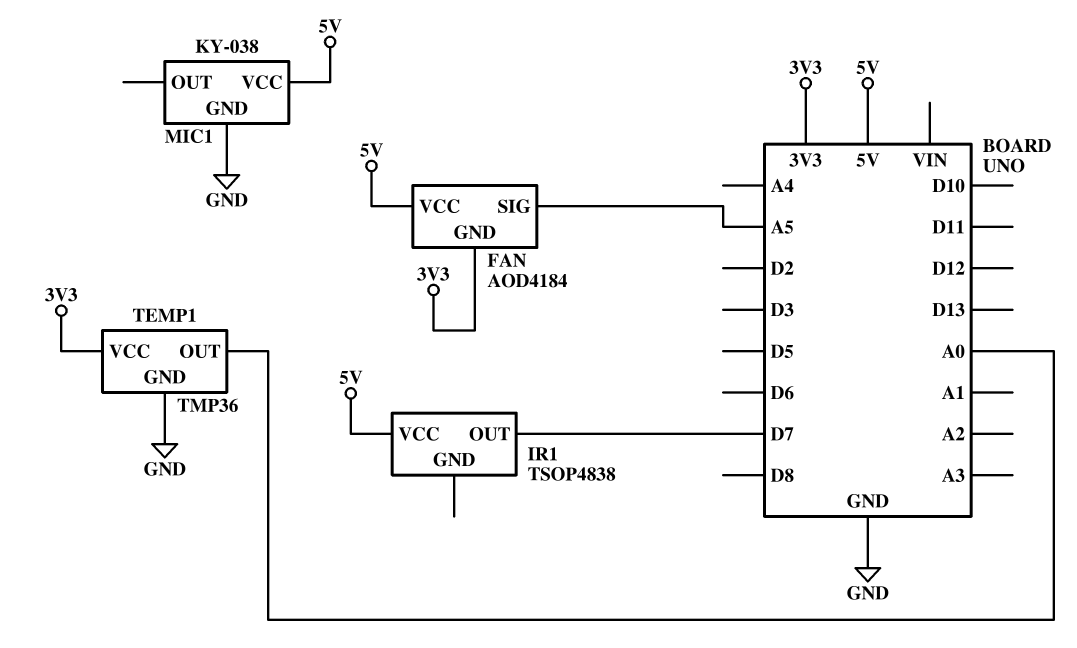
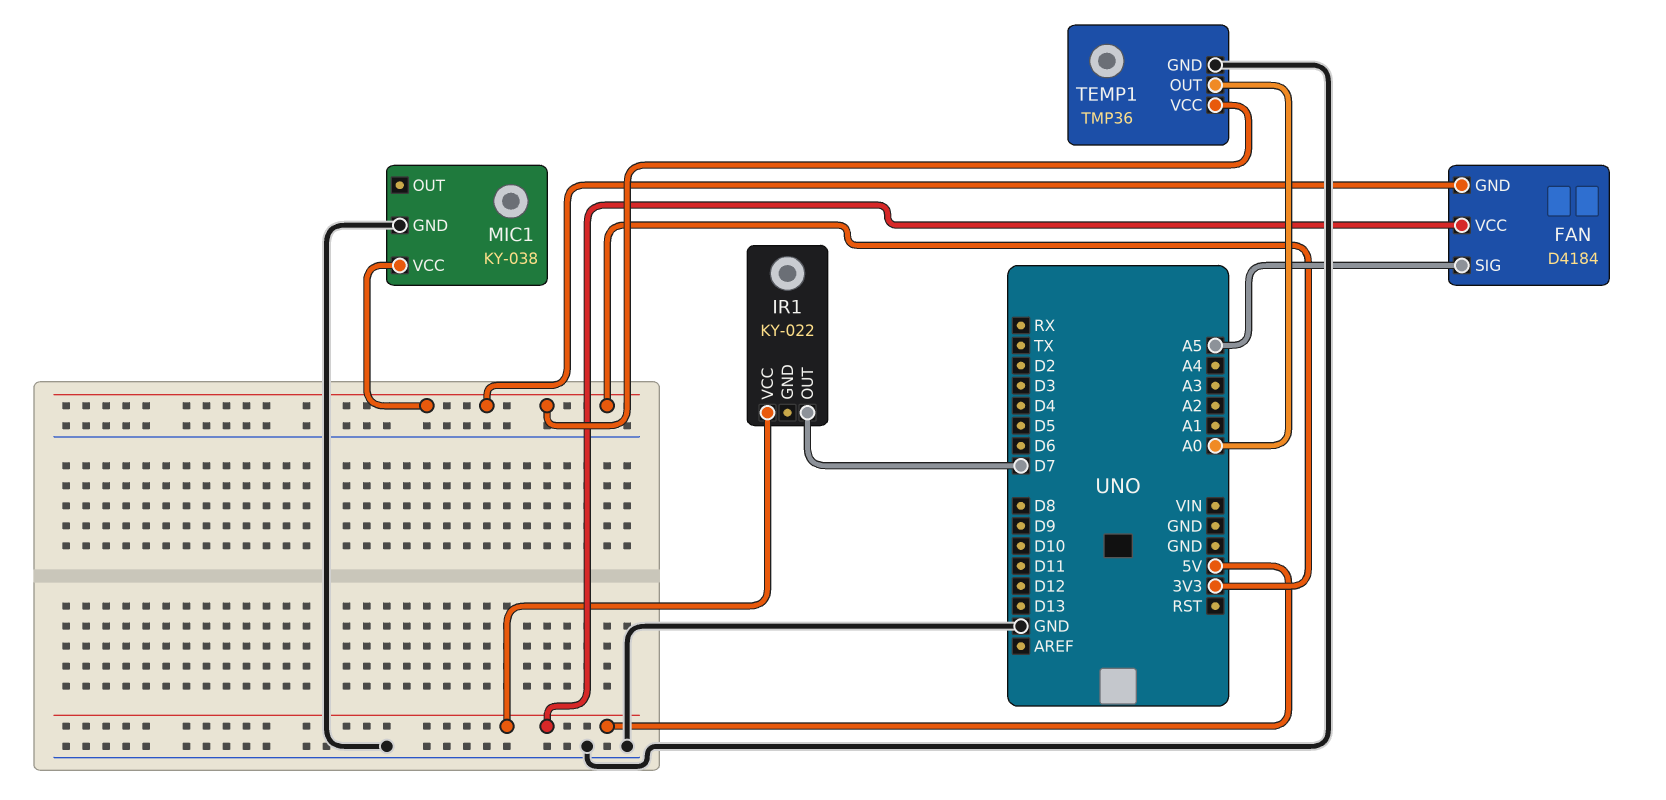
FAN: AOD4184 -> D4184
IR1: TSOP4838 -> KY-022
MIC1 pin VCC: 5V -> 3V3

